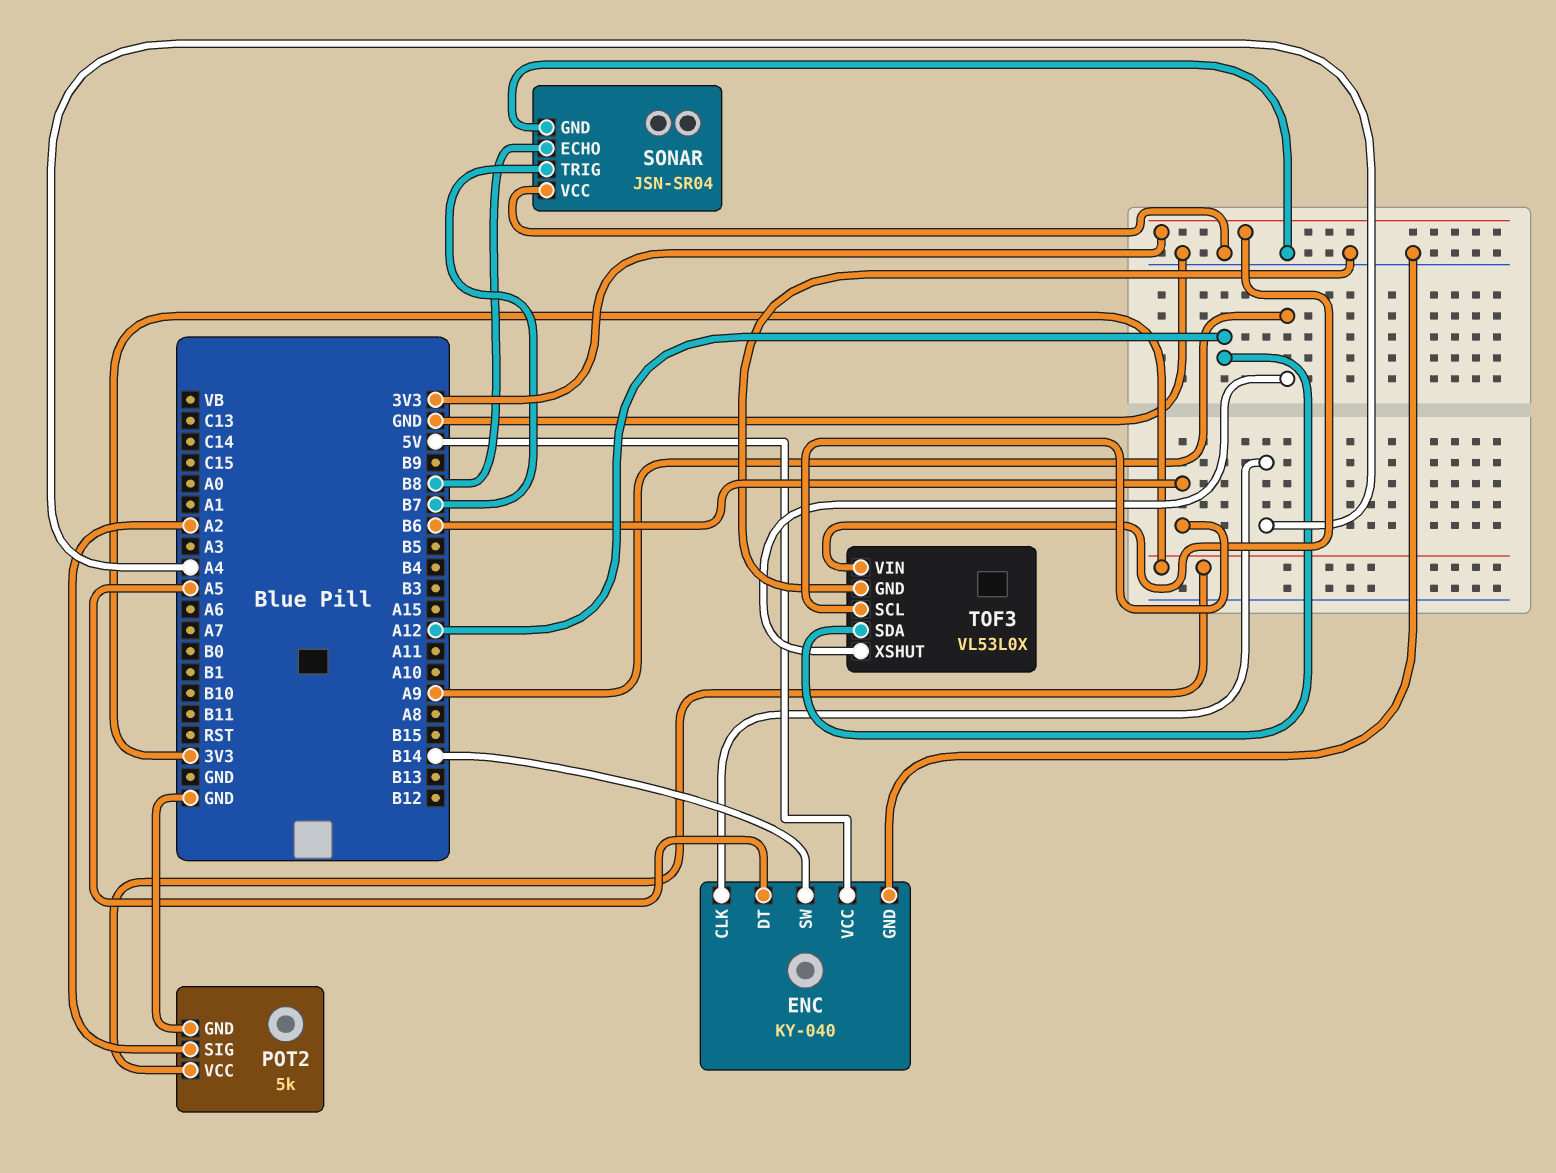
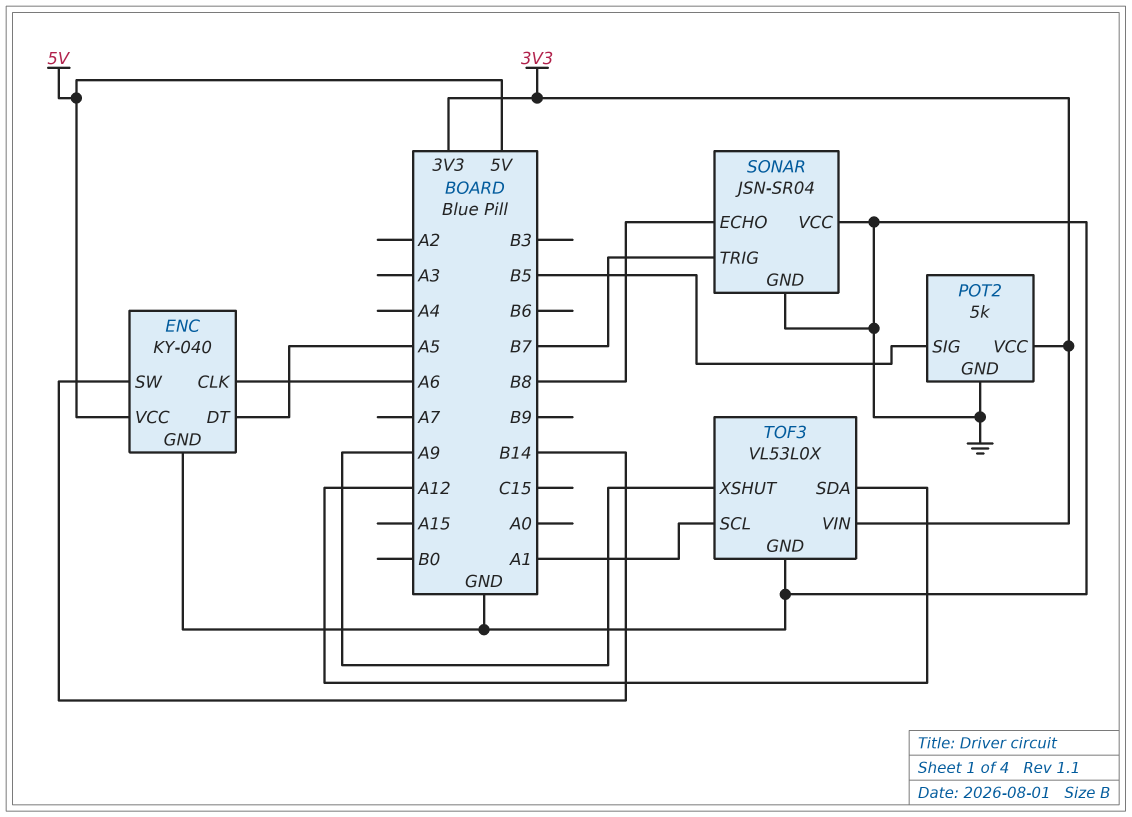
ENC pin CLK: A4 -> A6
POT2 pin SIG: A2 -> B5
TOF3 pin SCL: B6 -> A1

